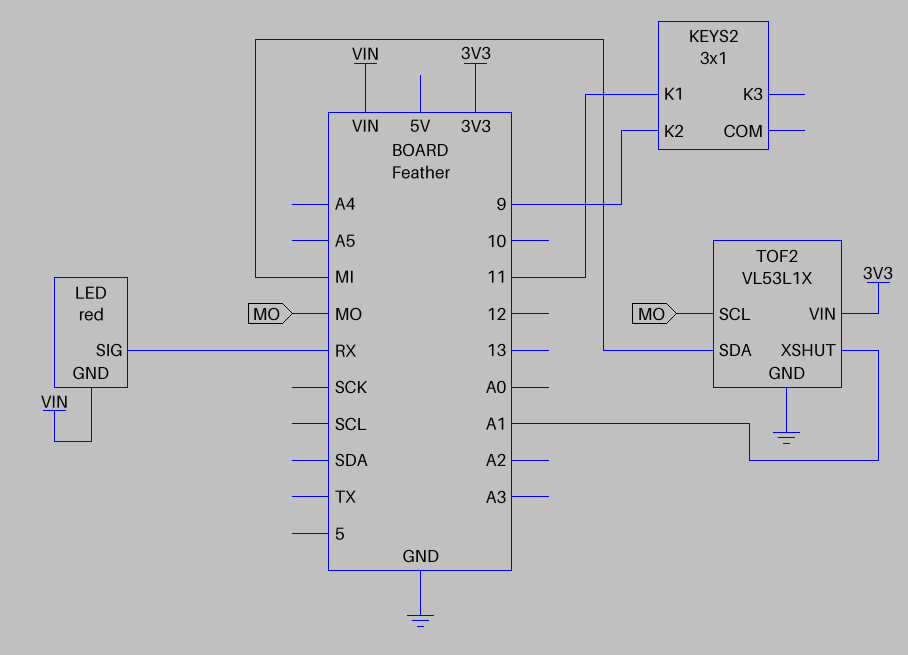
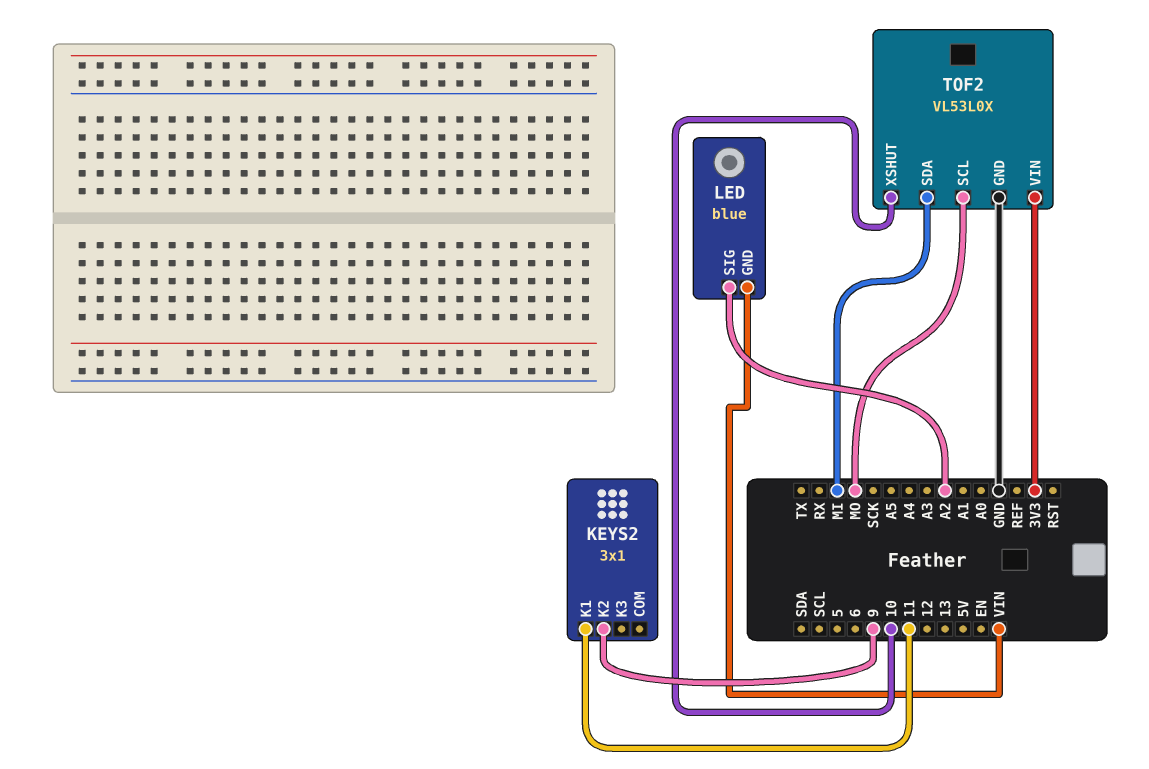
LED: red -> blue
LED pin SIG: RX -> A2
TOF2: VL53L1X -> VL53L0X
TOF2 pin XSHUT: A1 -> 10

